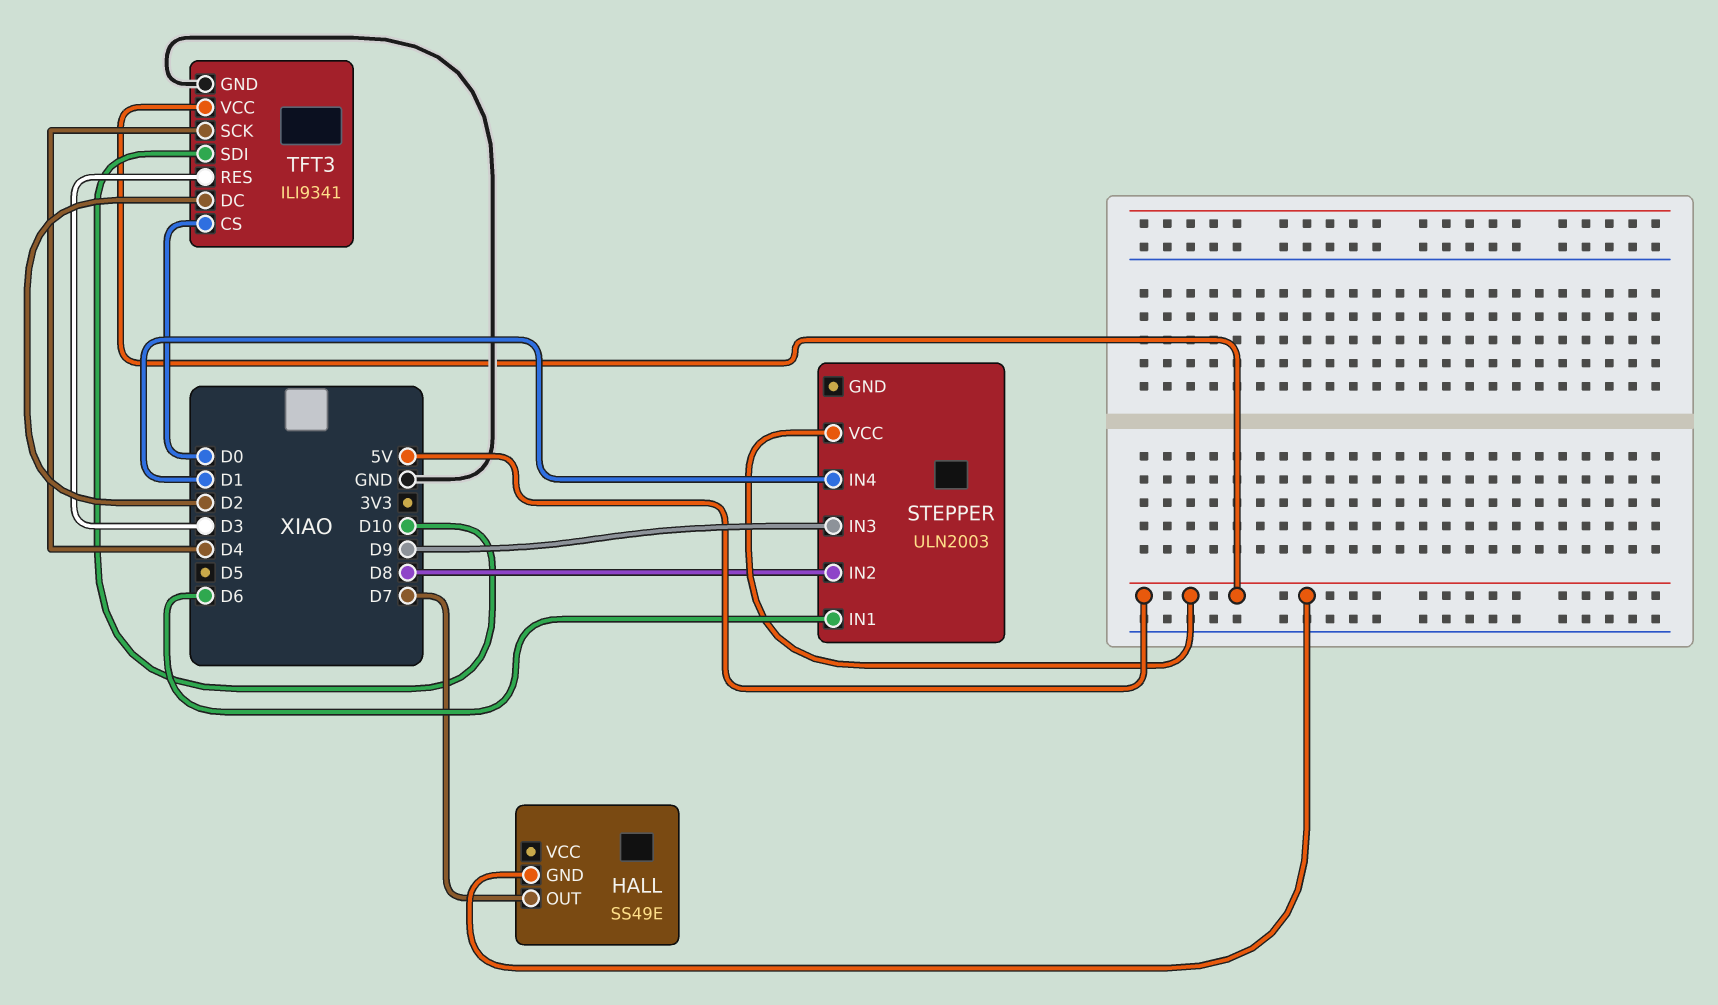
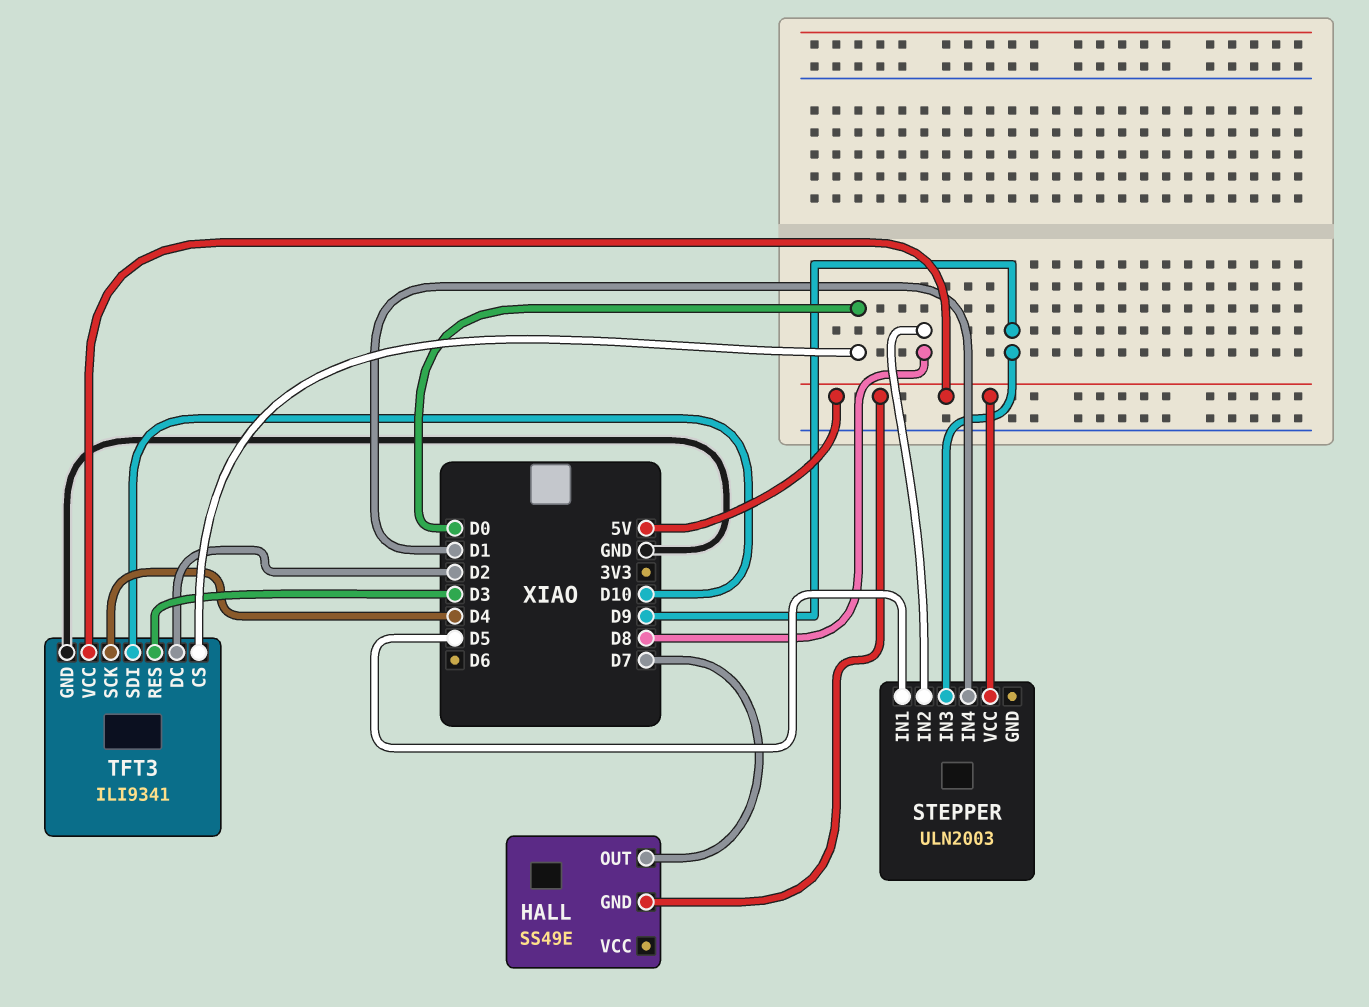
STEPPER pin IN1: D6 -> D5

